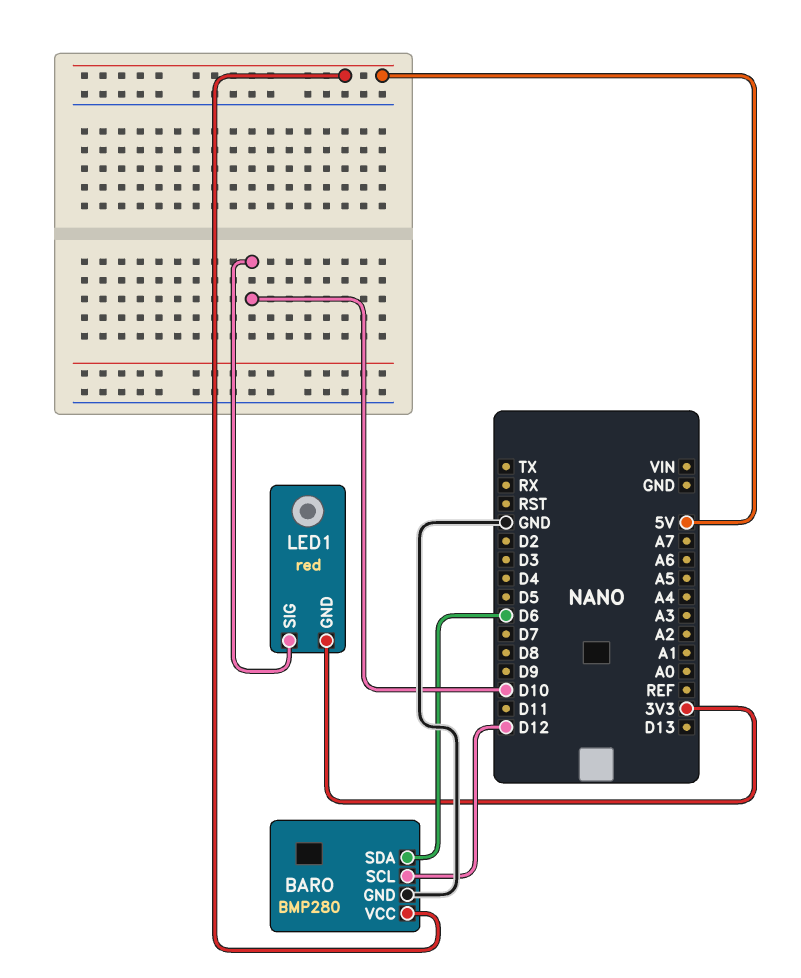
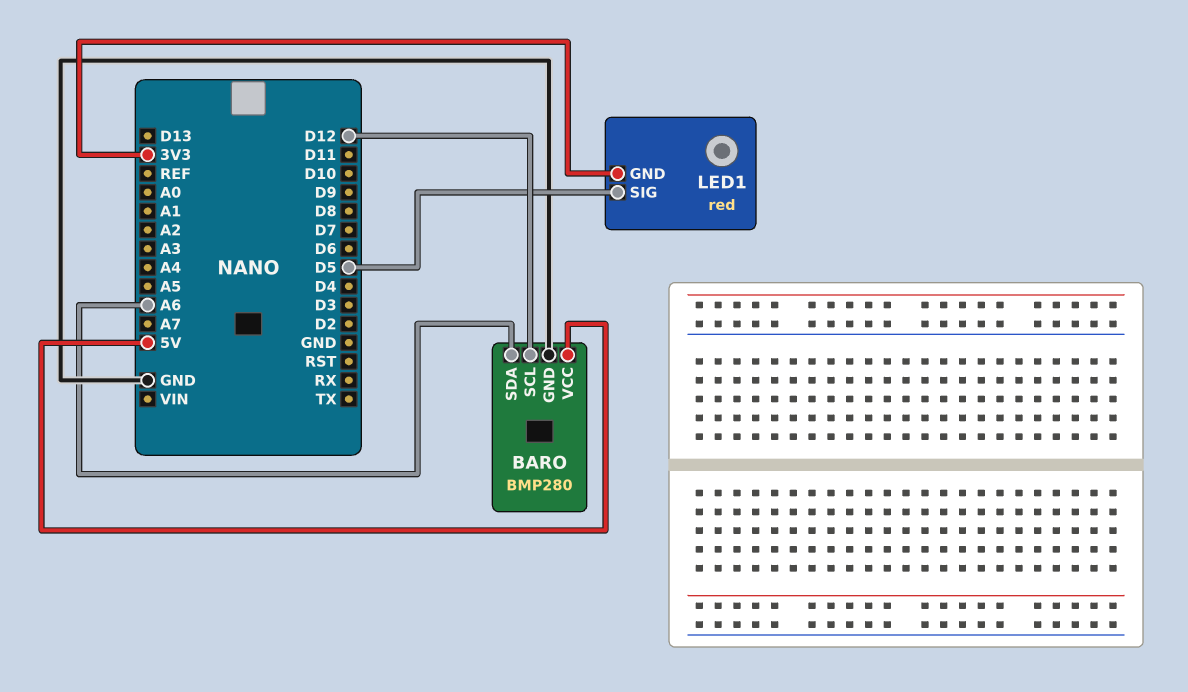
BARO pin SDA: D6 -> A6
LED1 pin SIG: D10 -> D5

